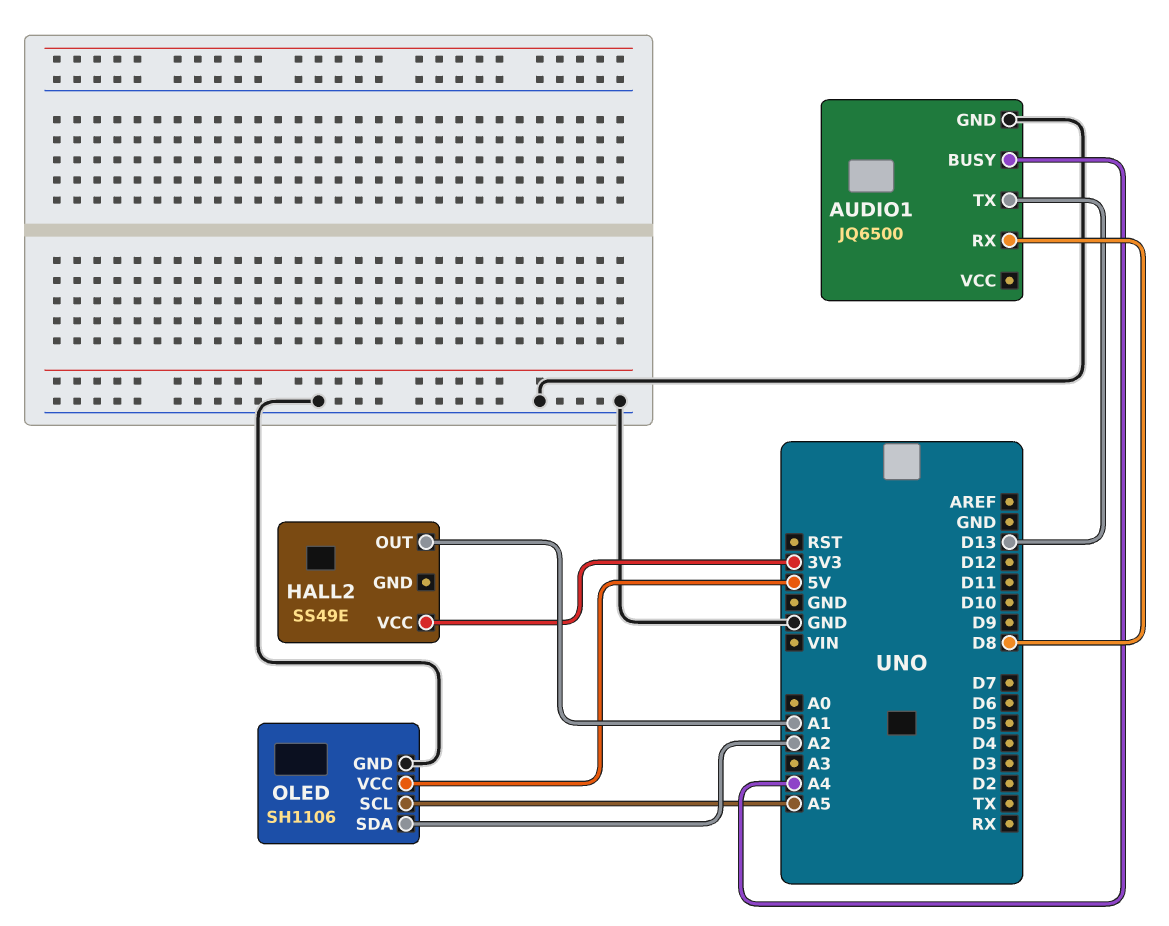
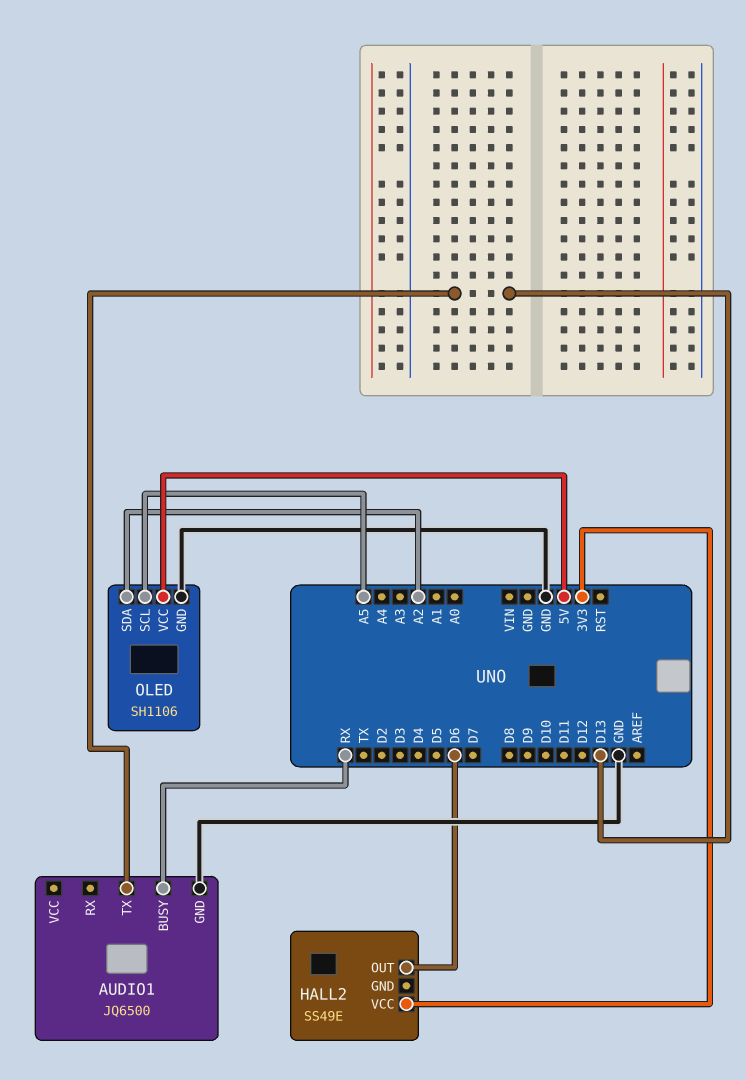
AUDIO1 pin BUSY: A4 -> RX
AUDIO1 pin RX: D8 -> none
HALL2 pin OUT: A1 -> D6

